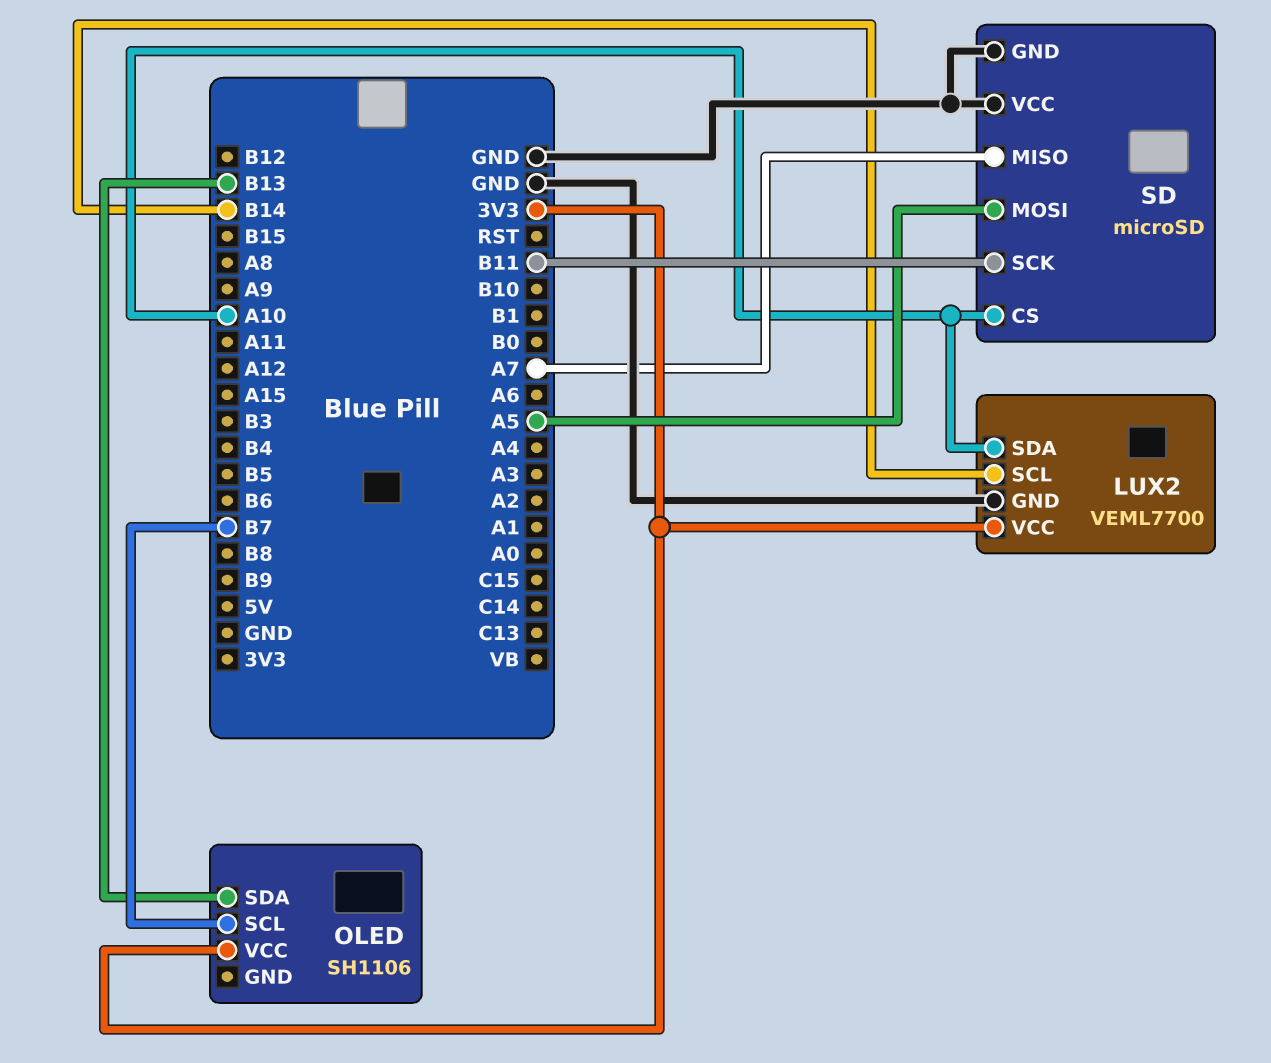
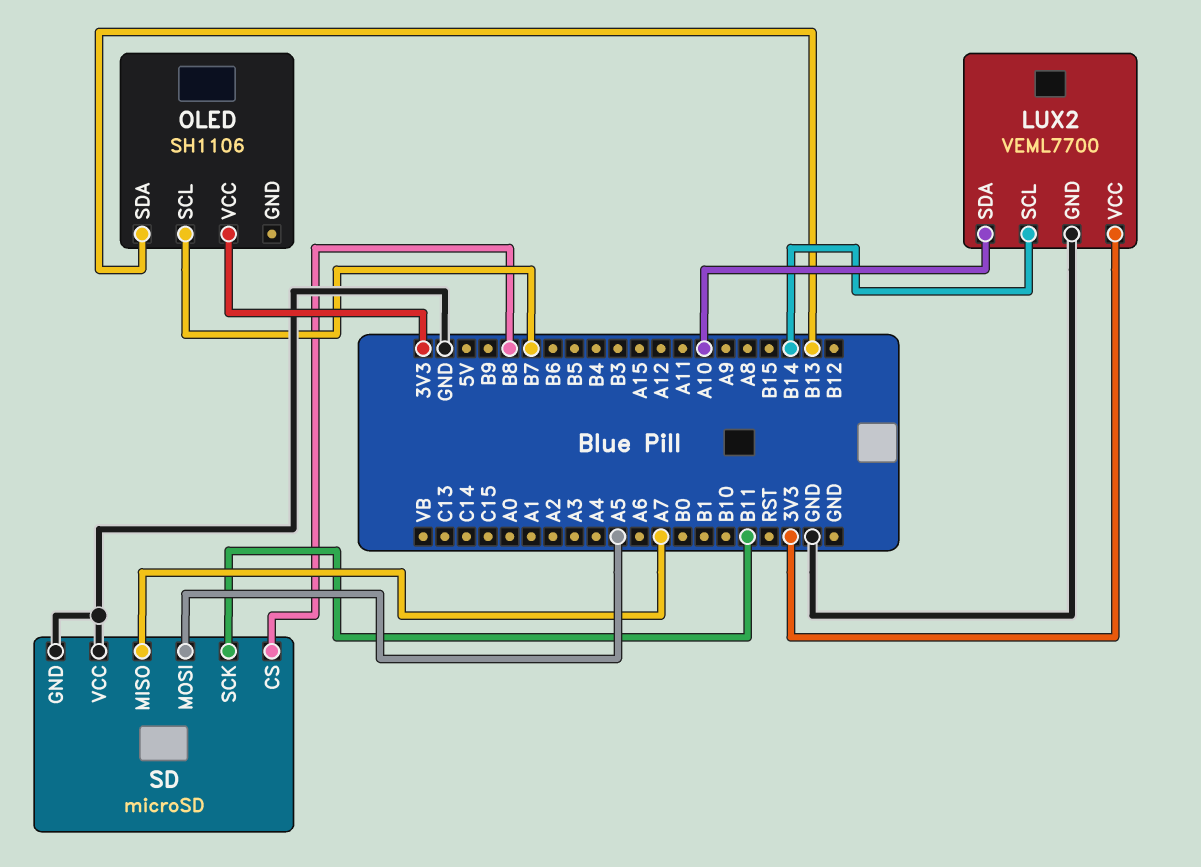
SD pin CS: A10 -> B8

